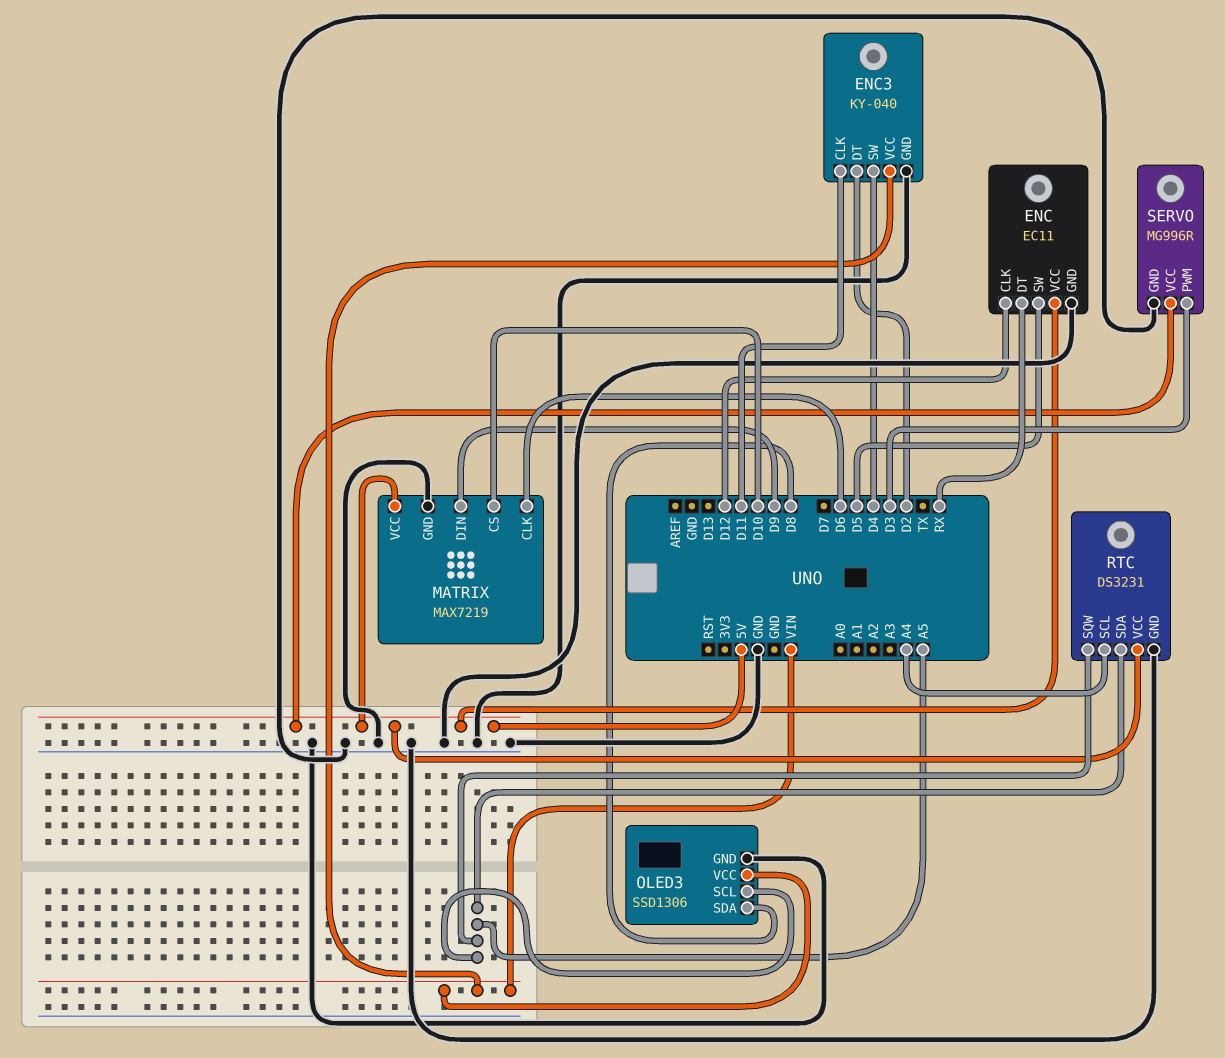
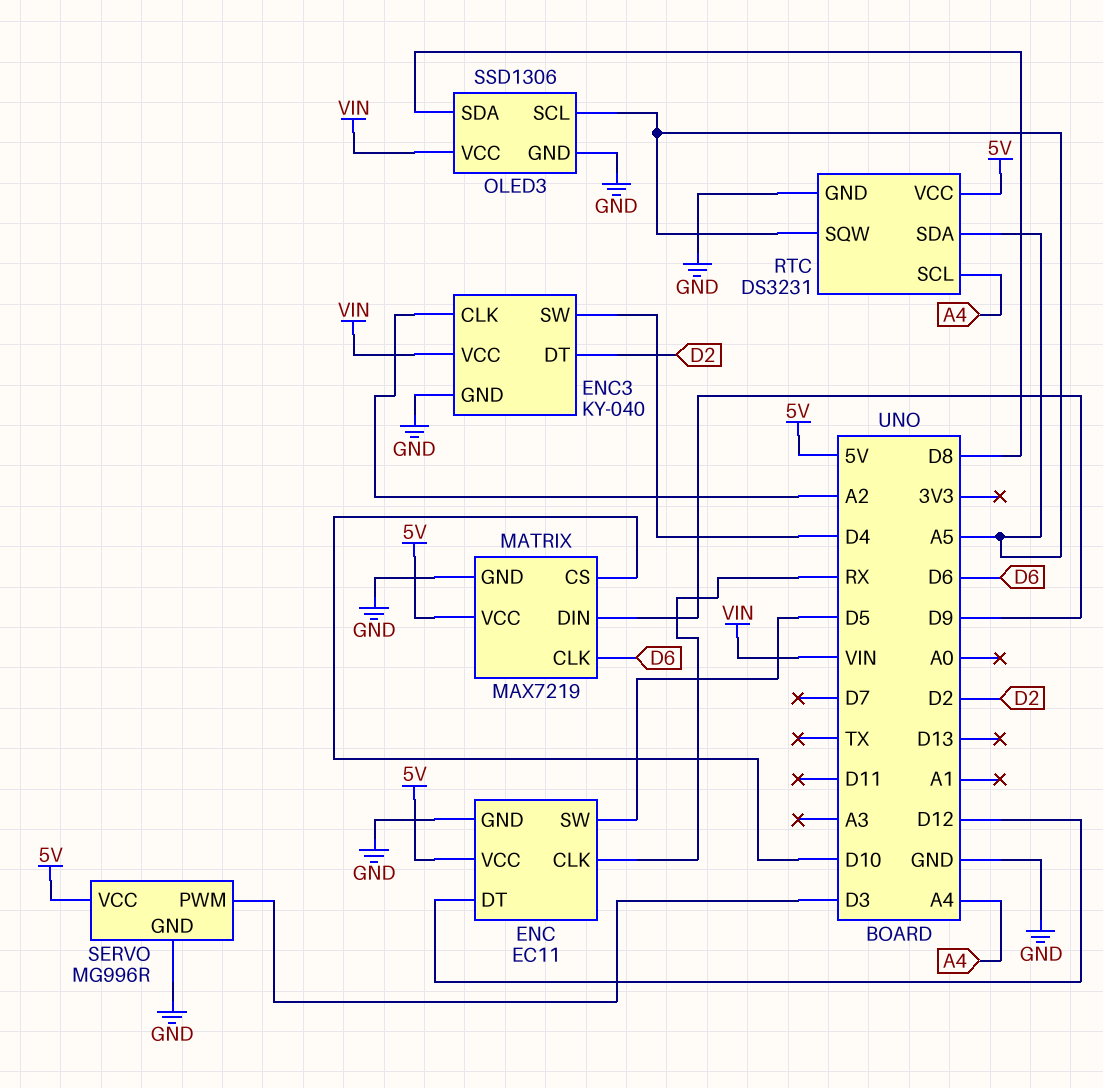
ENC pin CLK: D12 -> RX
ENC pin DT: RX -> D12
ENC3 pin CLK: D11 -> A2

